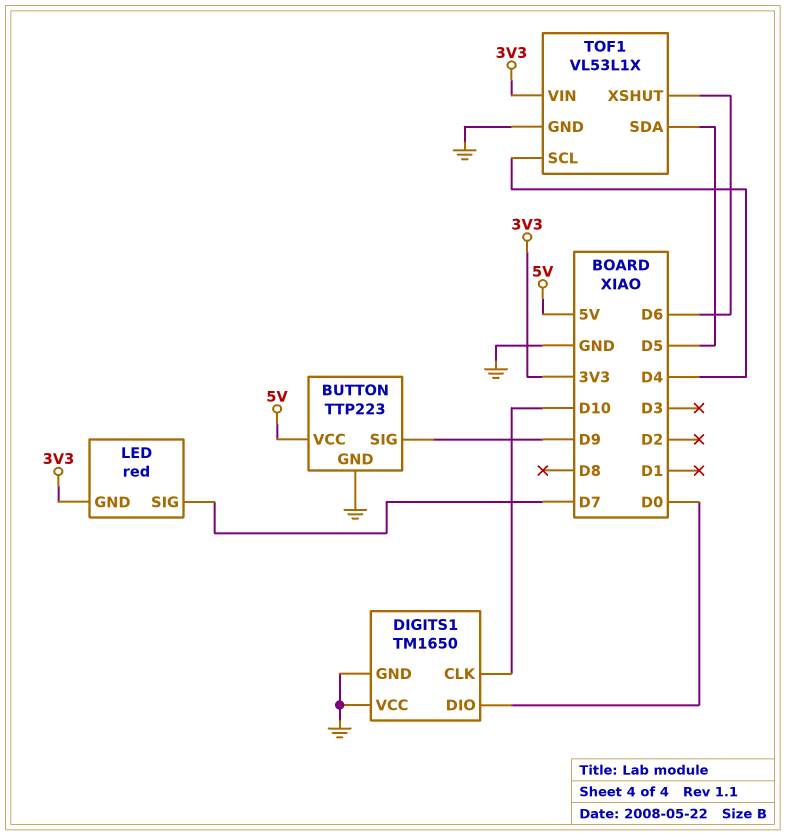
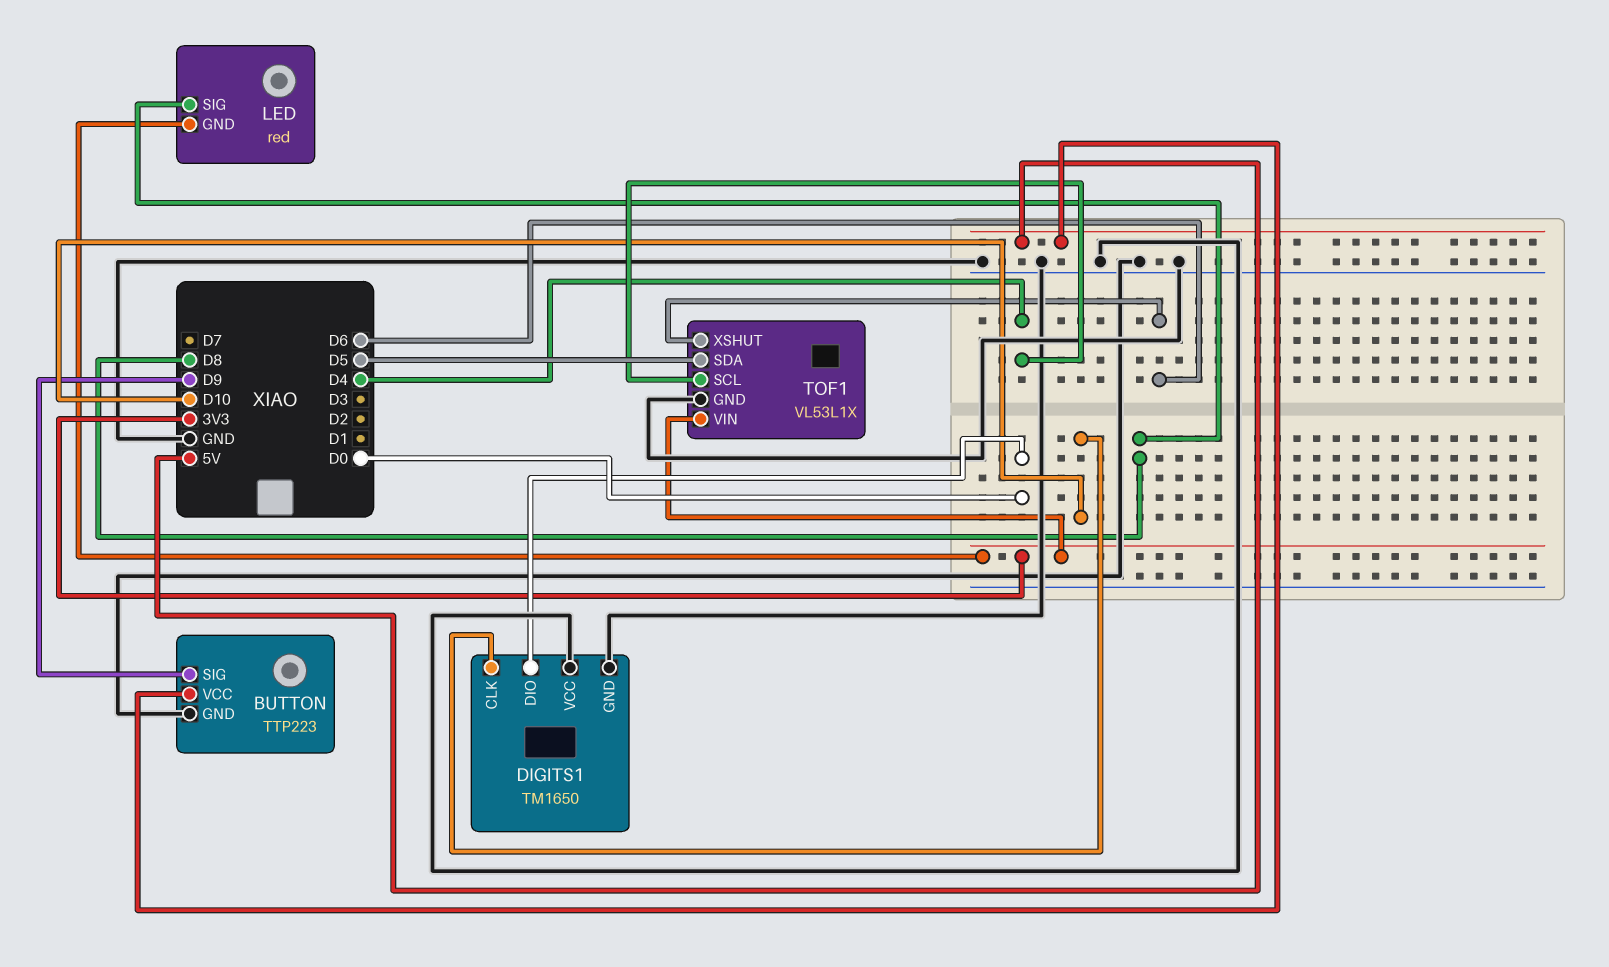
LED pin SIG: D7 -> D8

